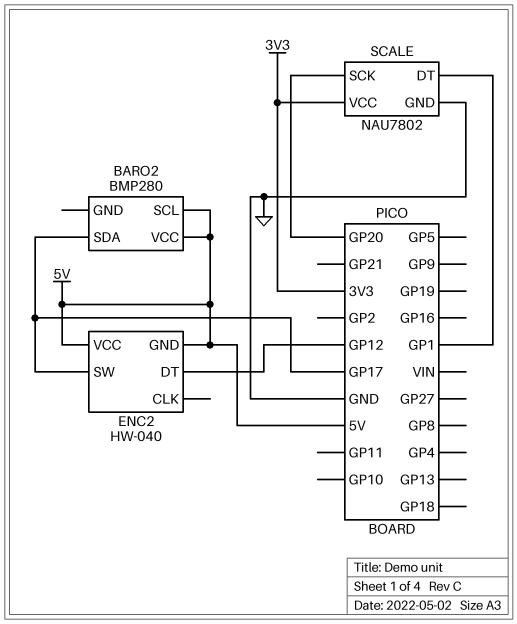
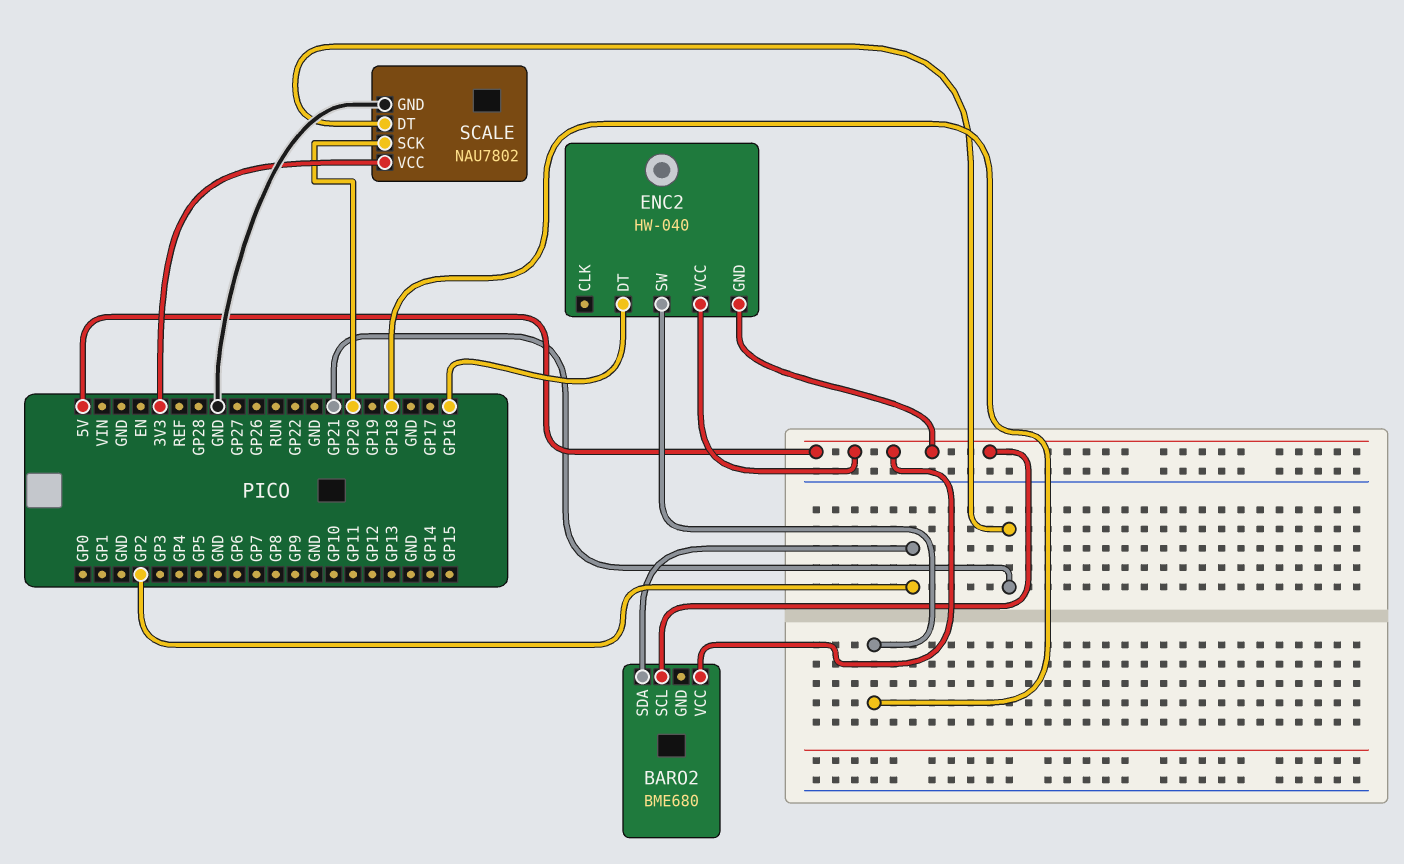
BARO2: BMP280 -> BME680
BARO2 pin SDA: GP17 -> GP2
ENC2 pin DT: GP12 -> GP16
ENC2 pin SW: GP17 -> GP18
SCALE pin DT: GP1 -> GP21

